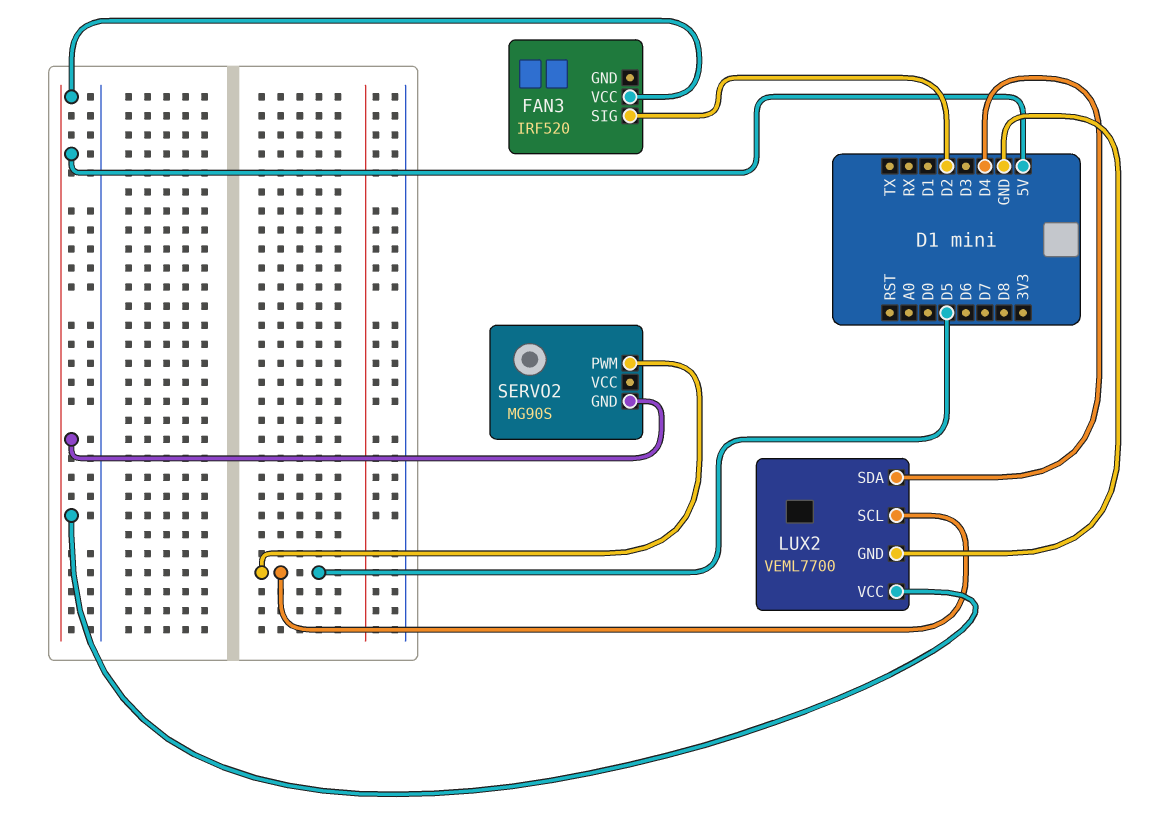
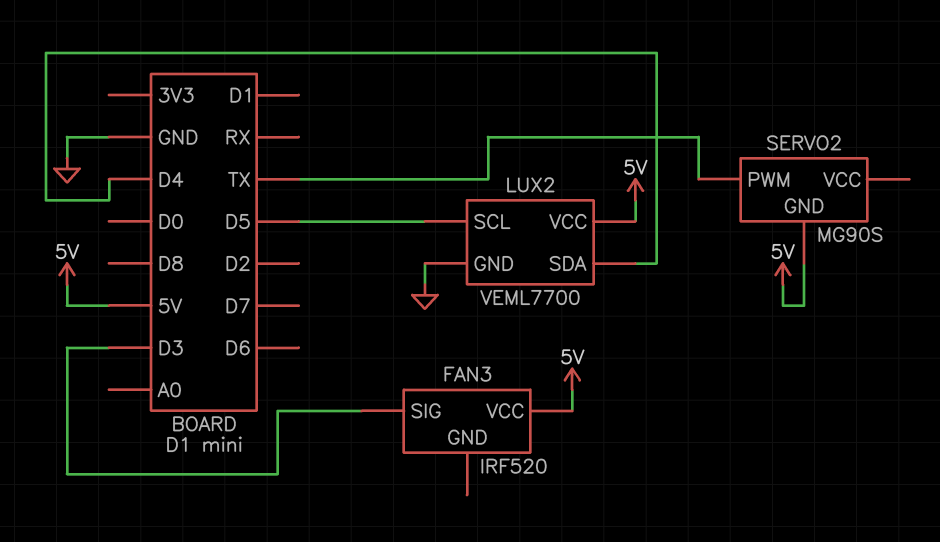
FAN3 pin SIG: D2 -> D3
SERVO2 pin PWM: D5 -> TX

